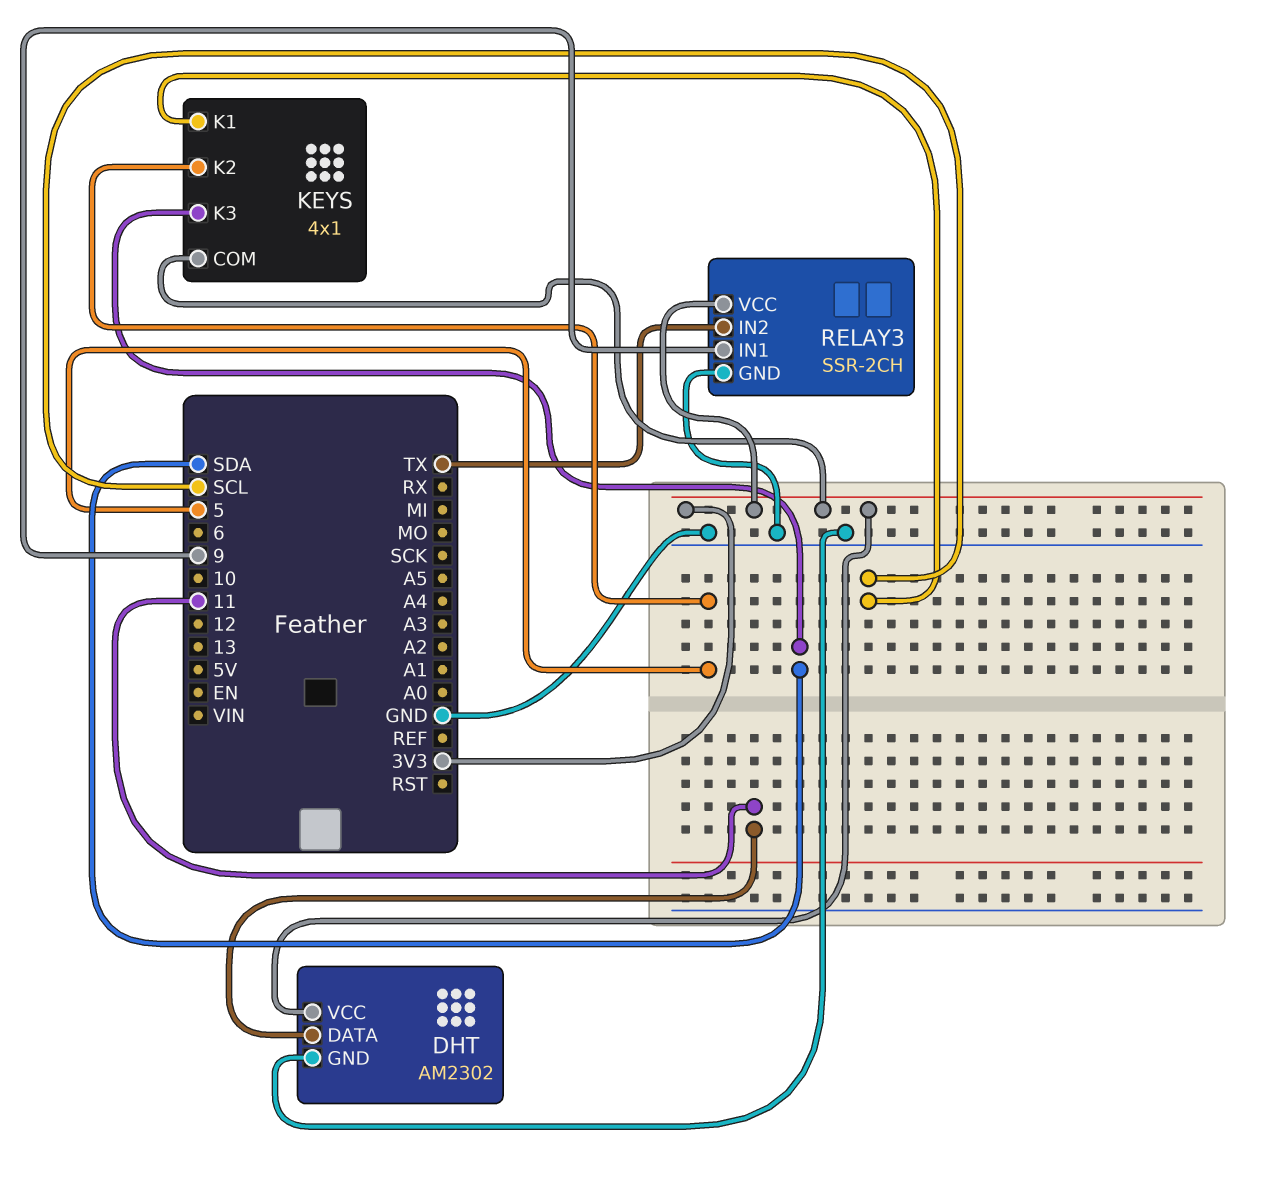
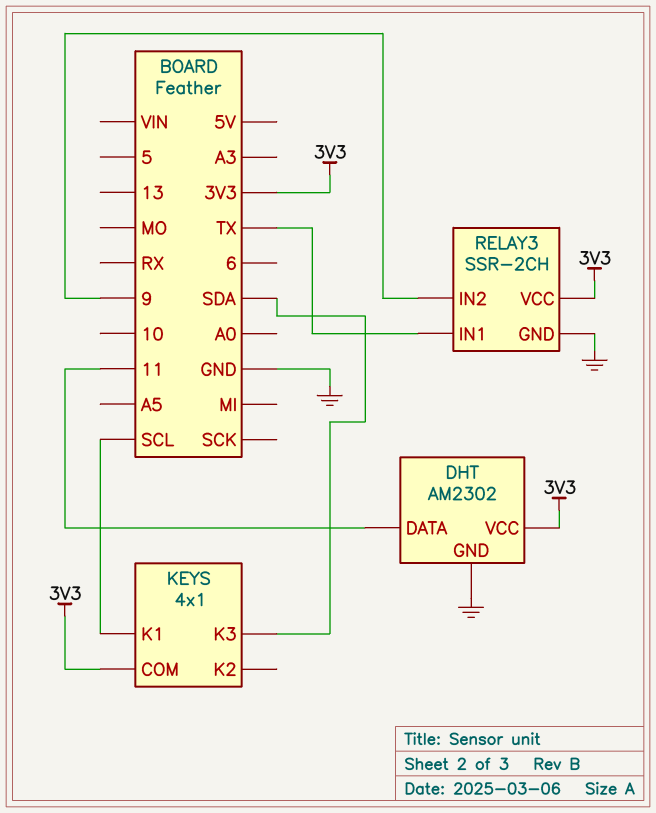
KEYS pin K2: 5 -> none
RELAY3 pin IN1: 9 -> TX
RELAY3 pin IN2: TX -> 9

